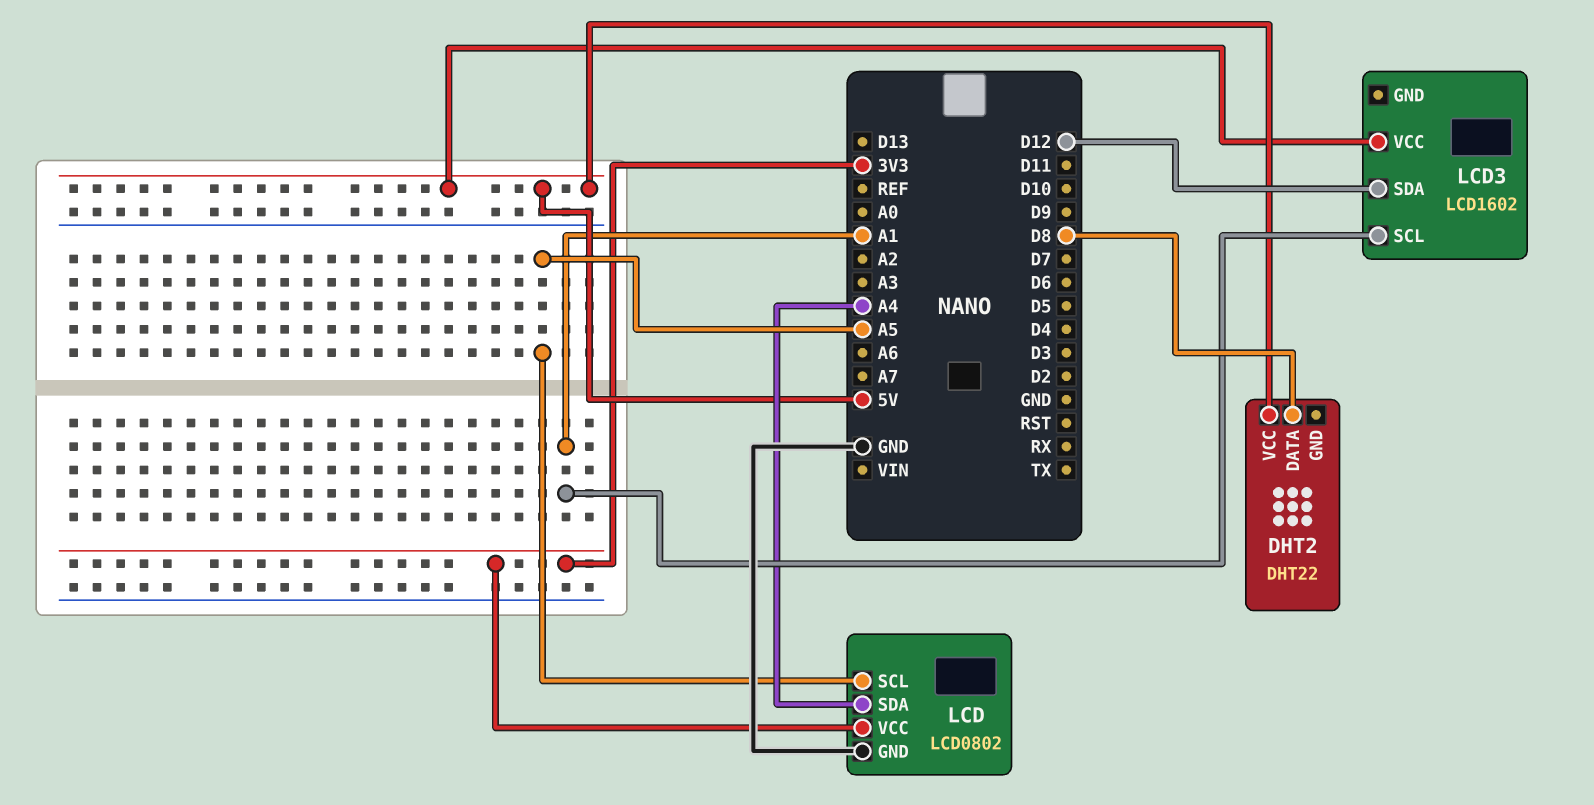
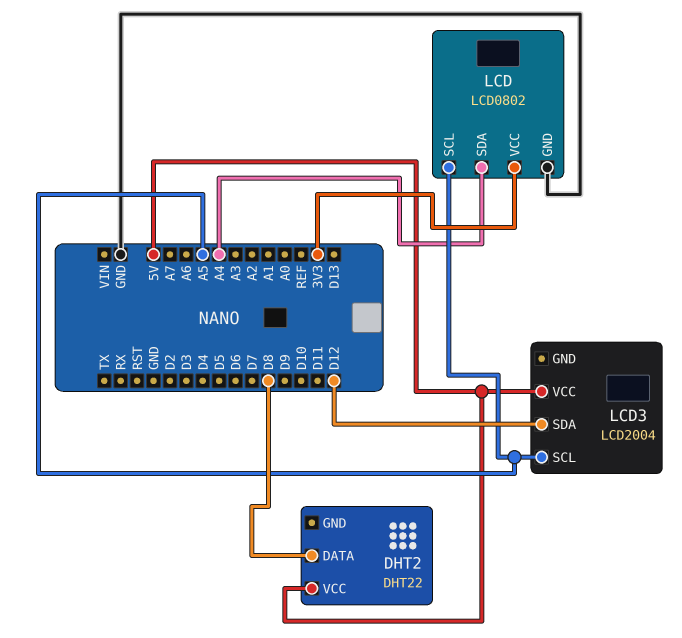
LCD3: LCD1602 -> LCD2004
LCD3 pin SCL: A1 -> A5

